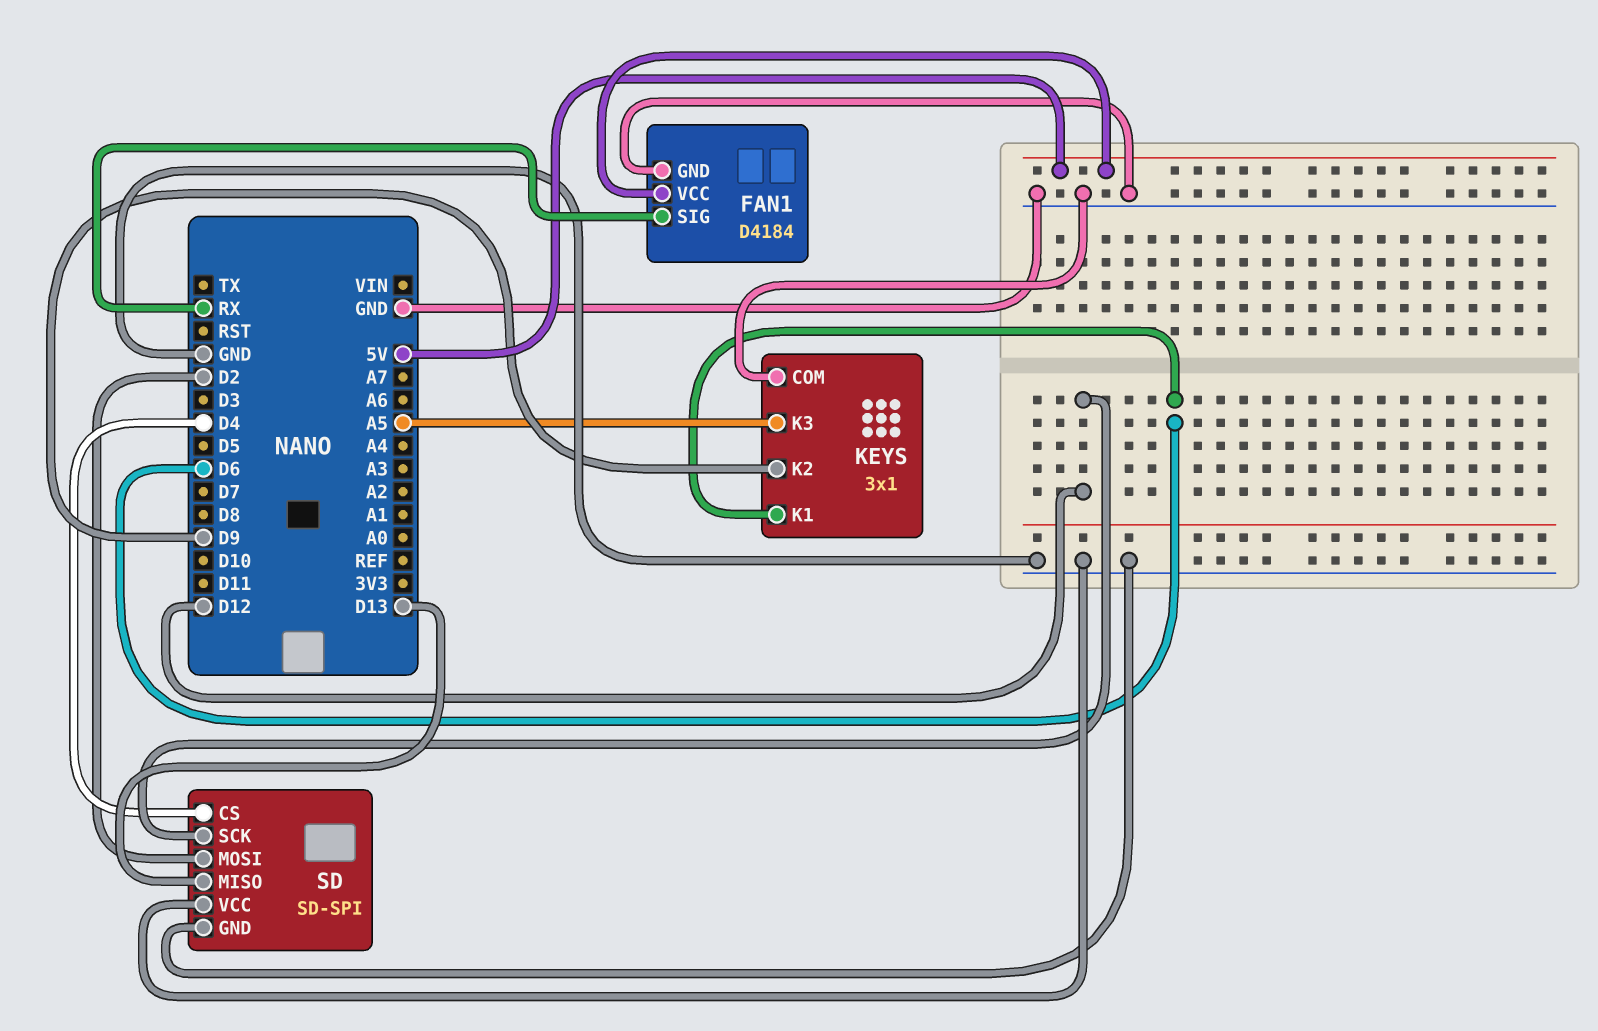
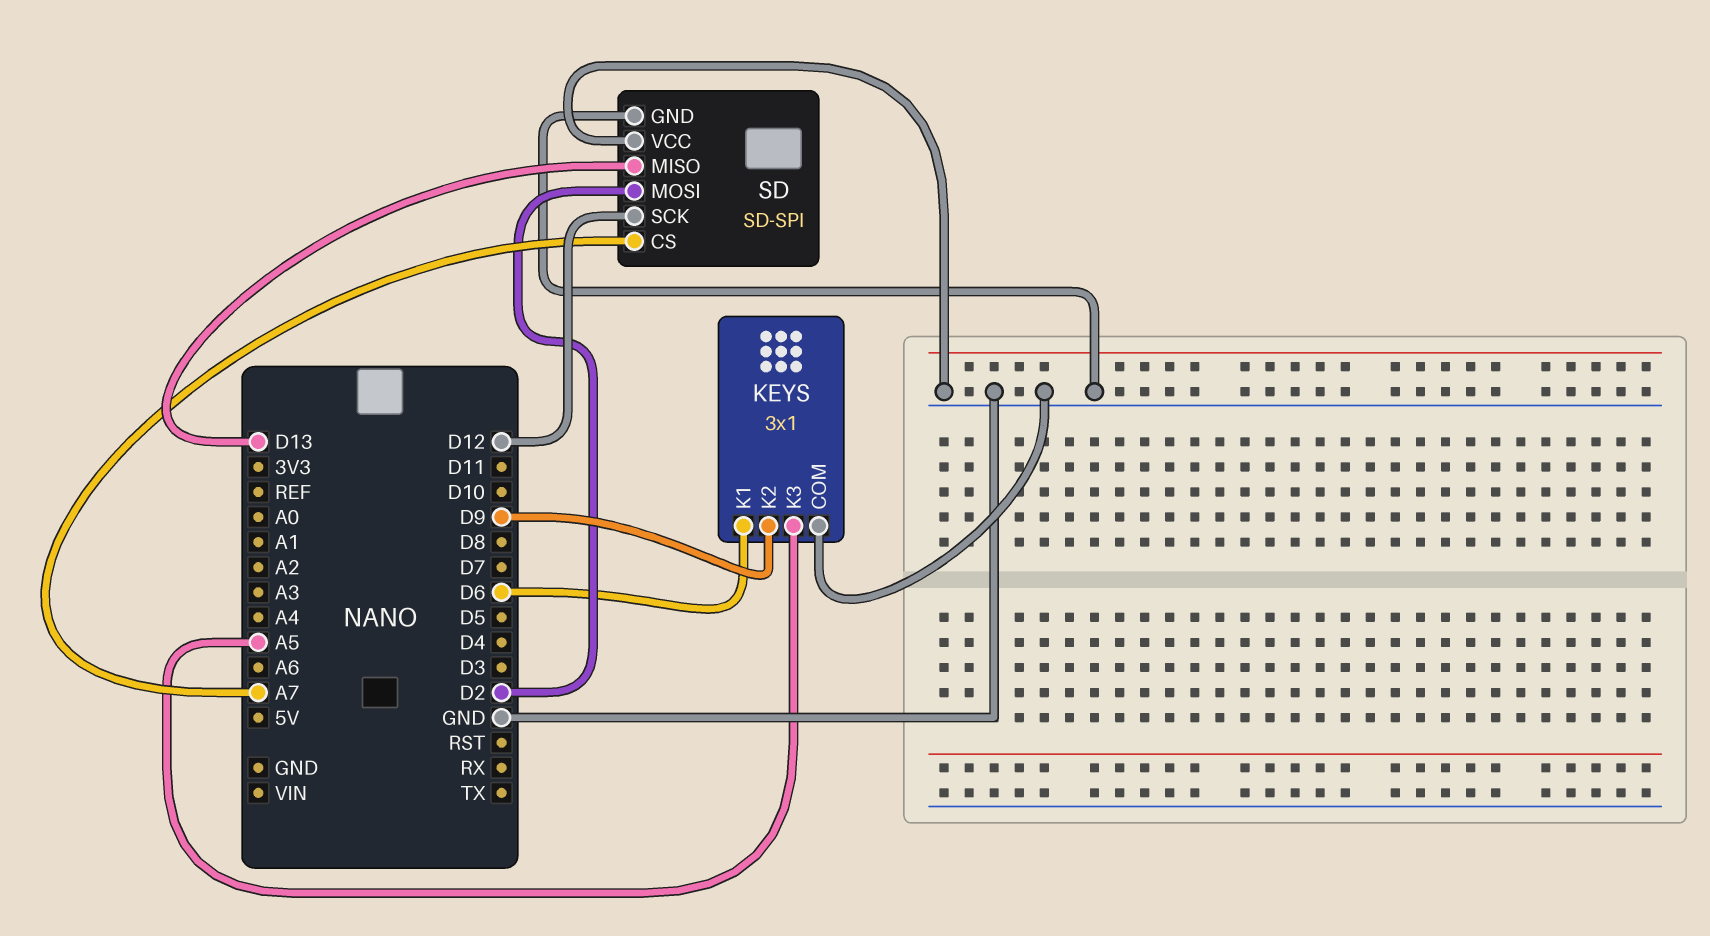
FAN1: D4184 -> none
FAN1 pin GND: GND -> none
FAN1 pin SIG: RX -> none
FAN1 pin VCC: 5V -> none
SD pin CS: D4 -> A7

